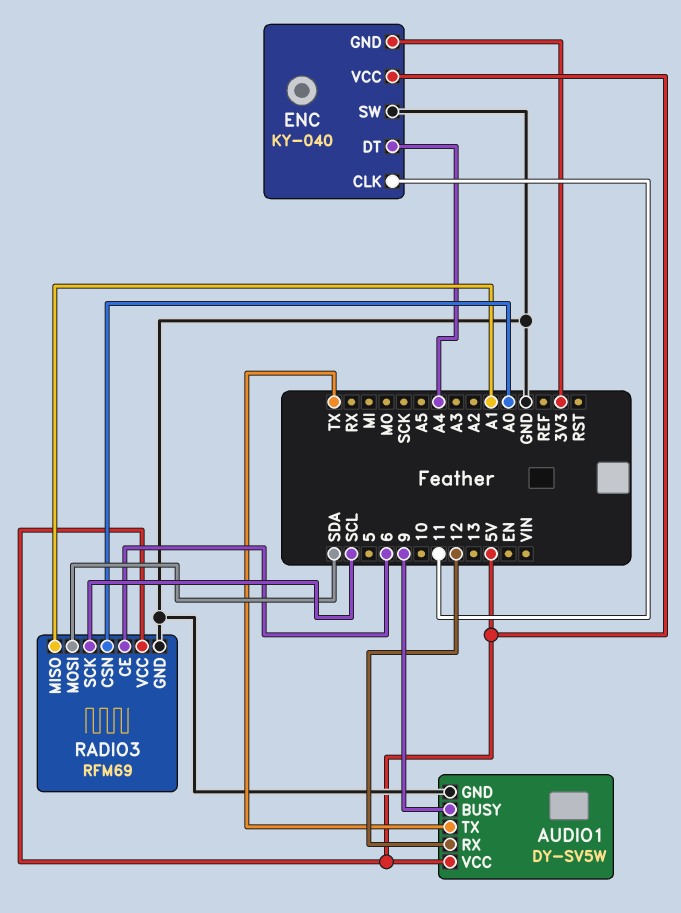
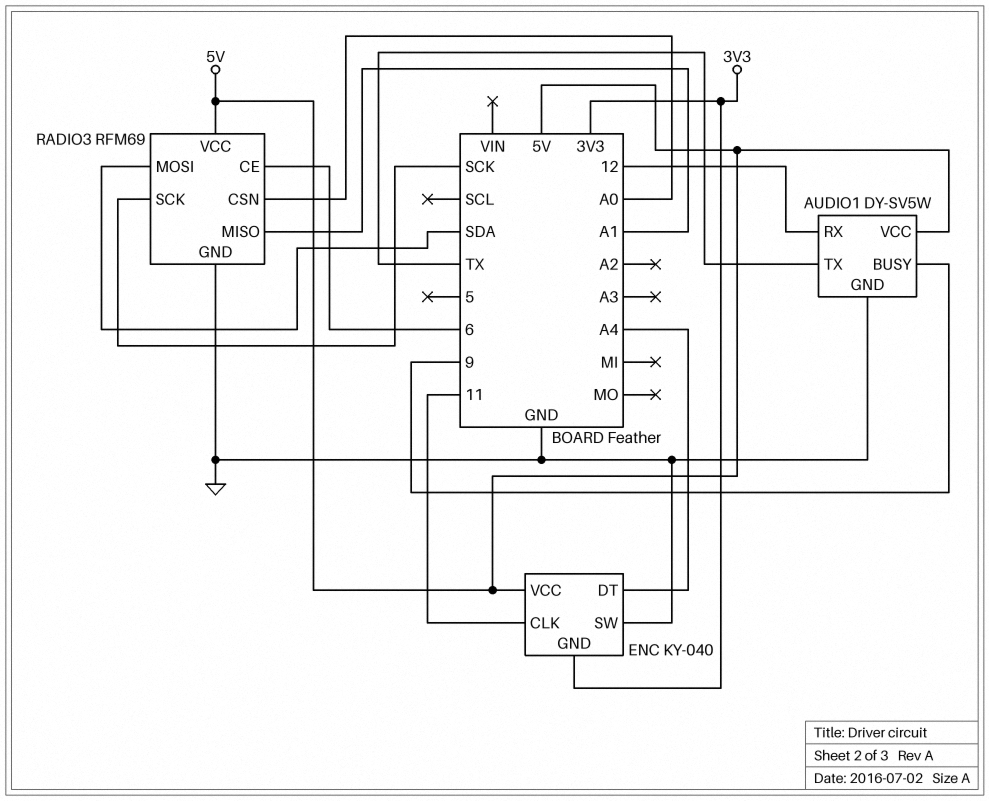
RADIO3 pin SCK: SCL -> SCK

